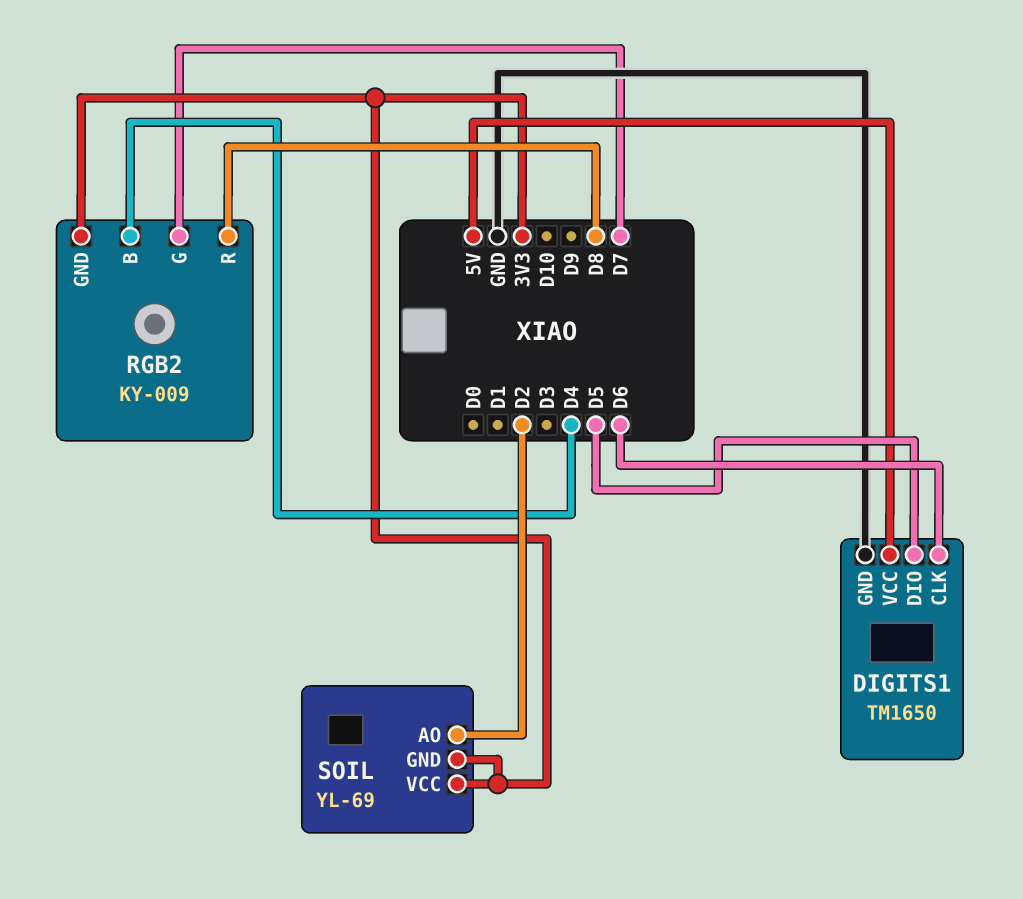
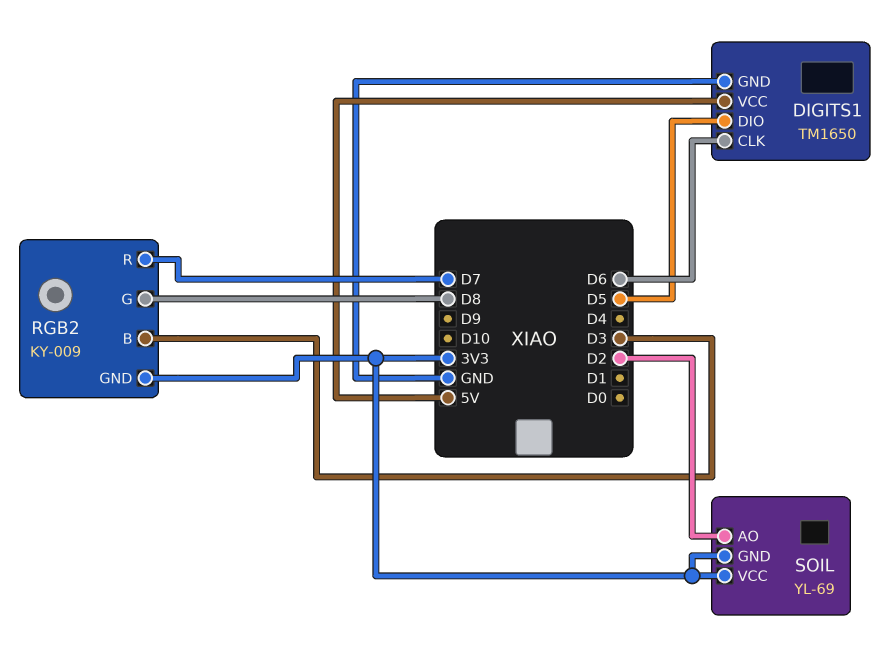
RGB2 pin B: D4 -> D3
RGB2 pin G: D7 -> D8
RGB2 pin R: D8 -> D7

